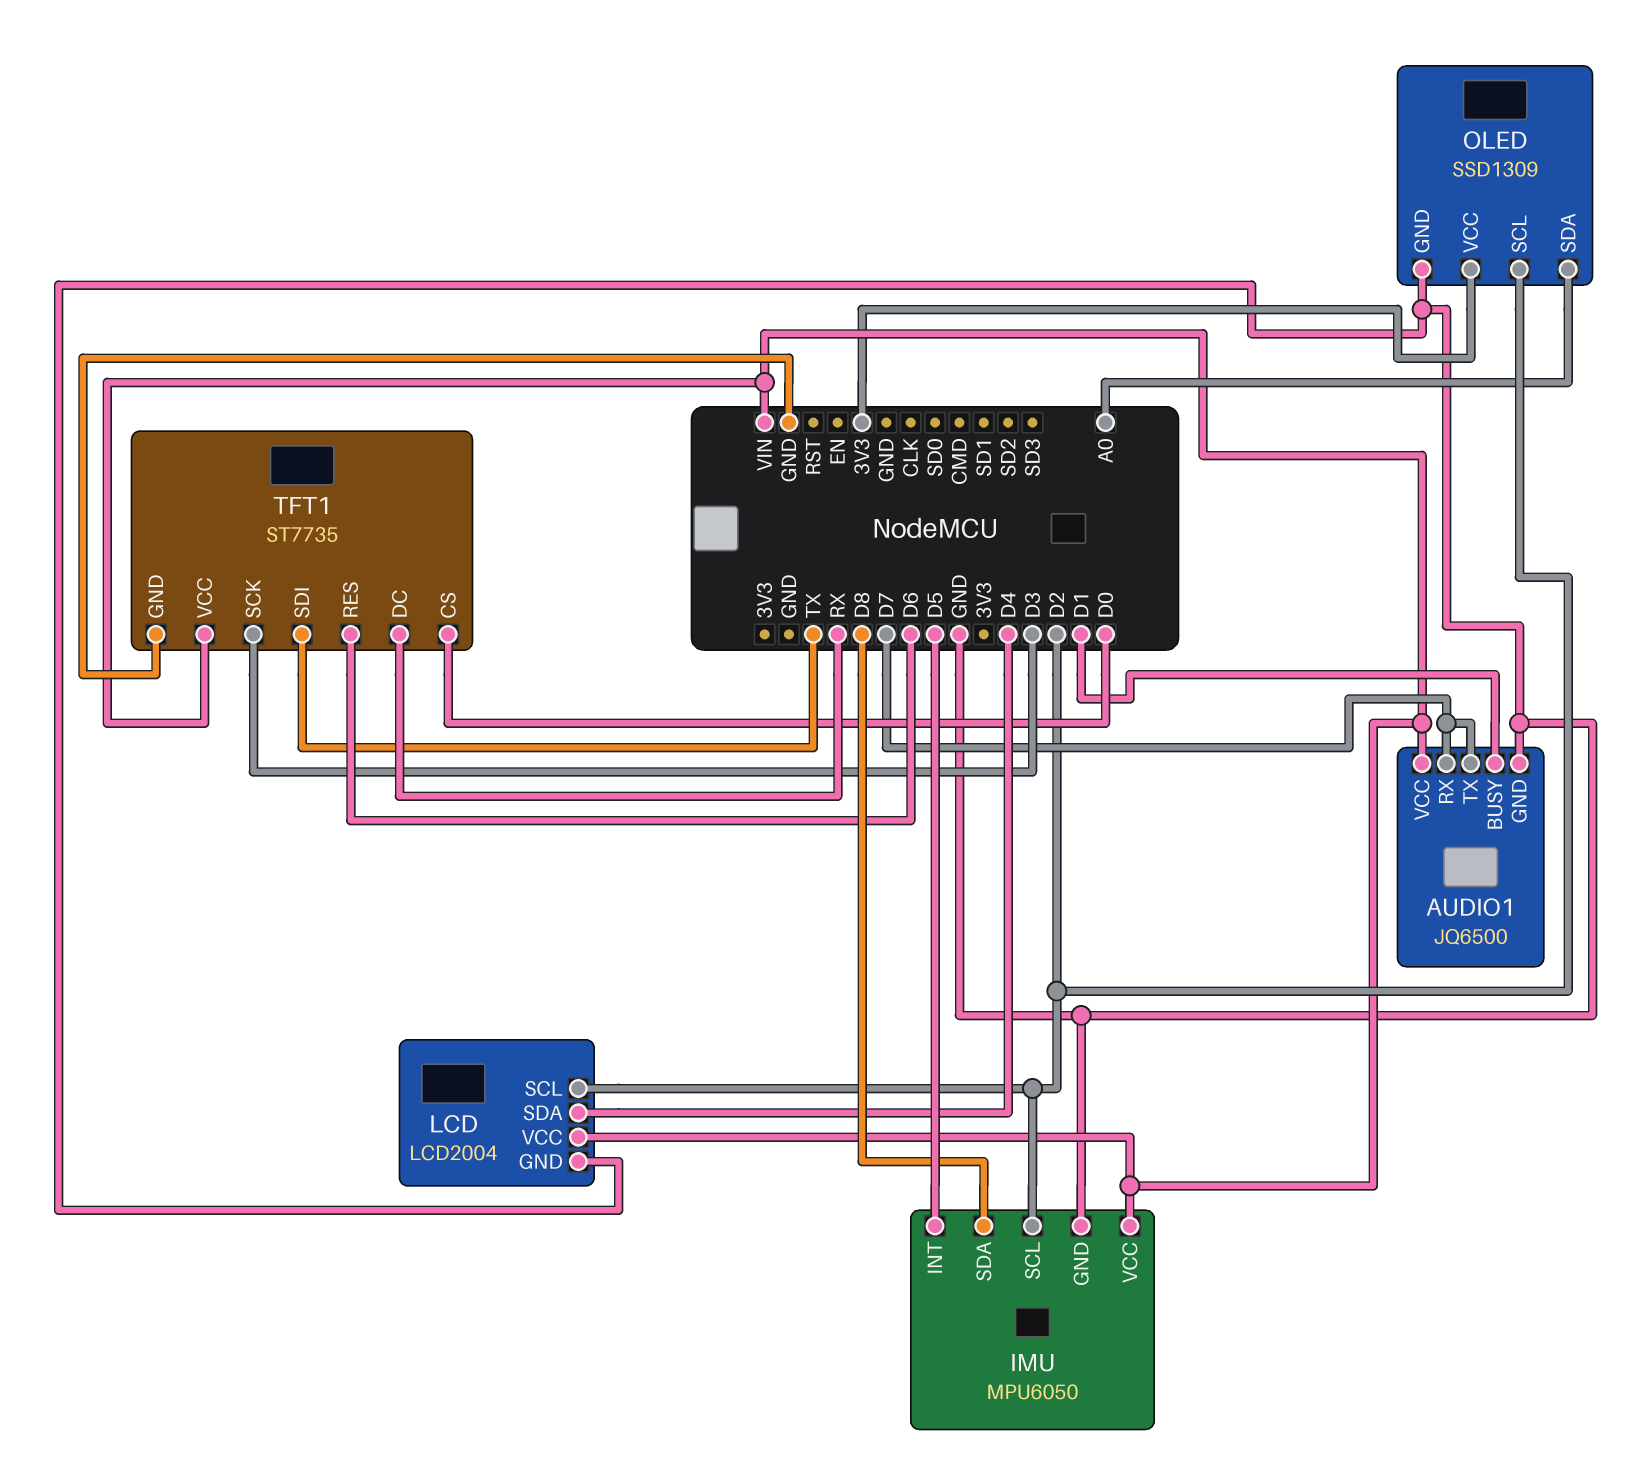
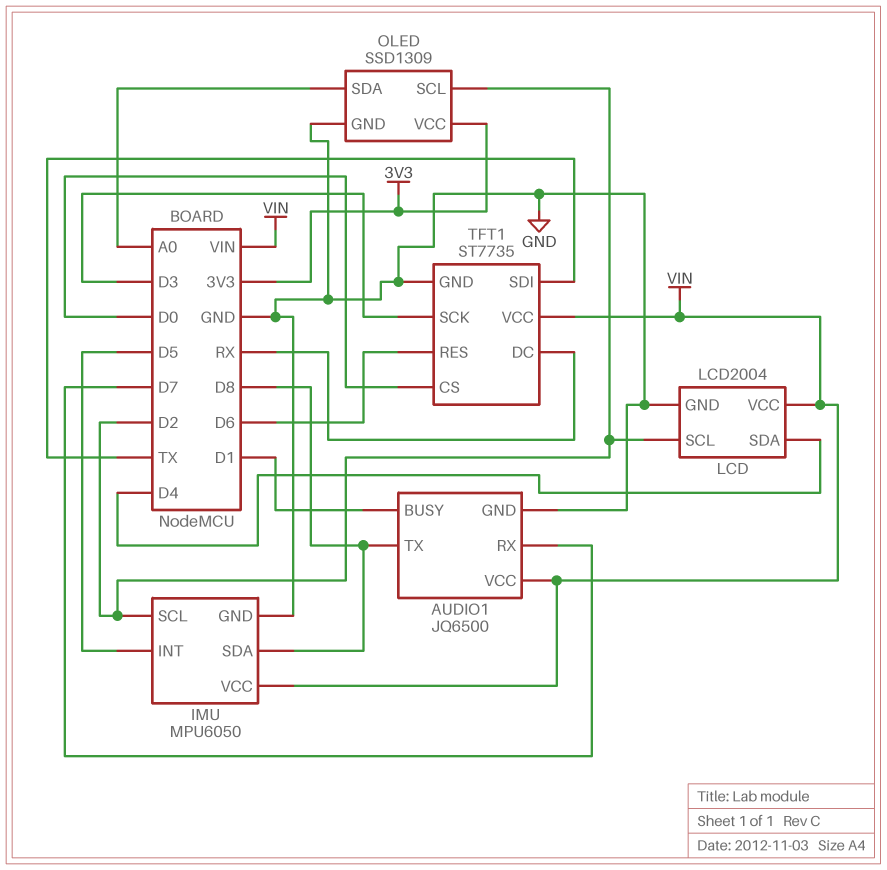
AUDIO1 pin TX: D7 -> D8

